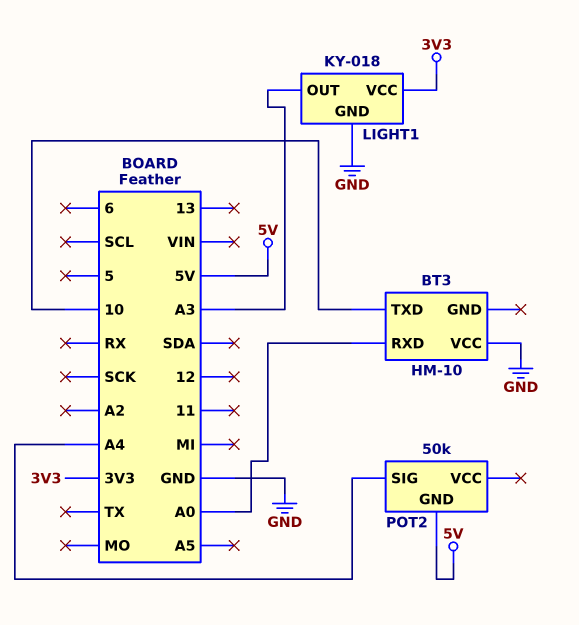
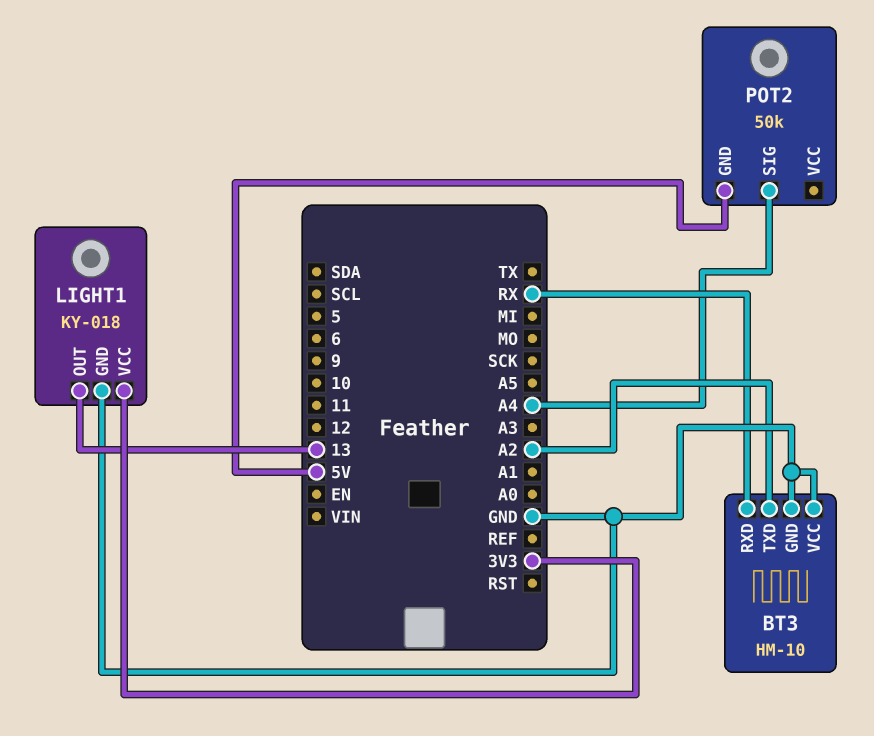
BT3 pin GND: none -> GND
BT3 pin RXD: A0 -> RX
BT3 pin TXD: 10 -> A2
LIGHT1 pin OUT: A3 -> 13

